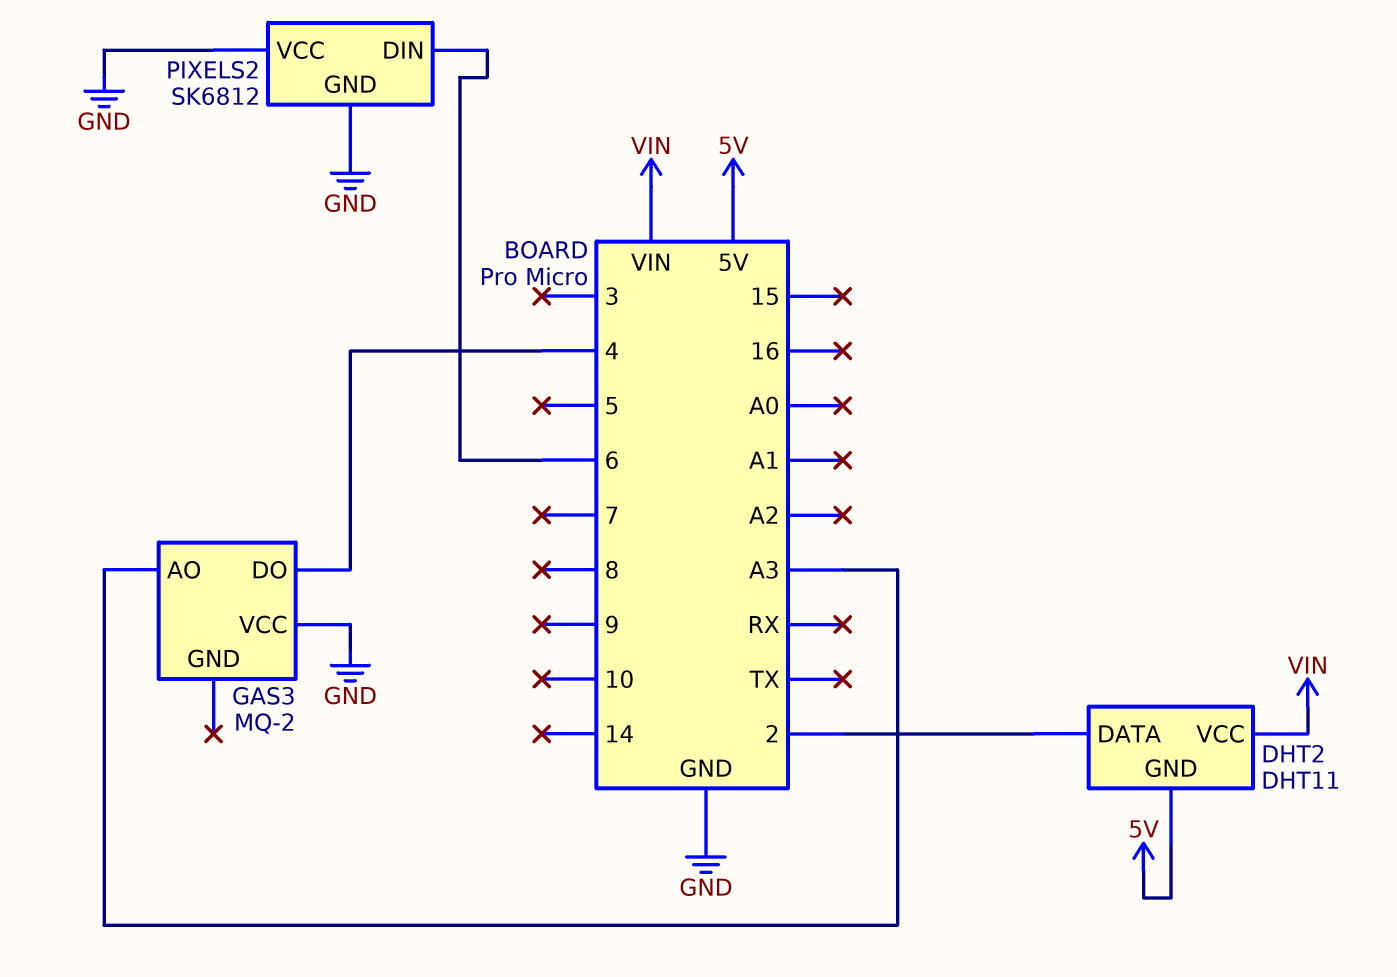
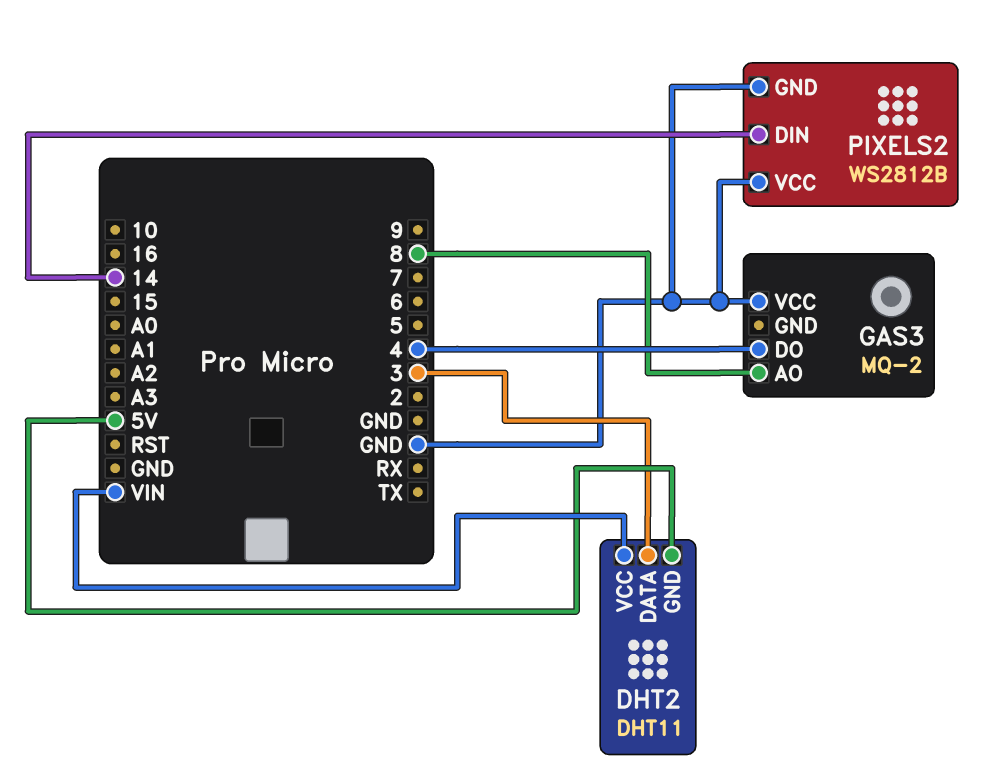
DHT2 pin DATA: 2 -> 3
GAS3 pin AO: A3 -> 8
PIXELS2: SK6812 -> WS2812B
PIXELS2 pin DIN: 6 -> 14

